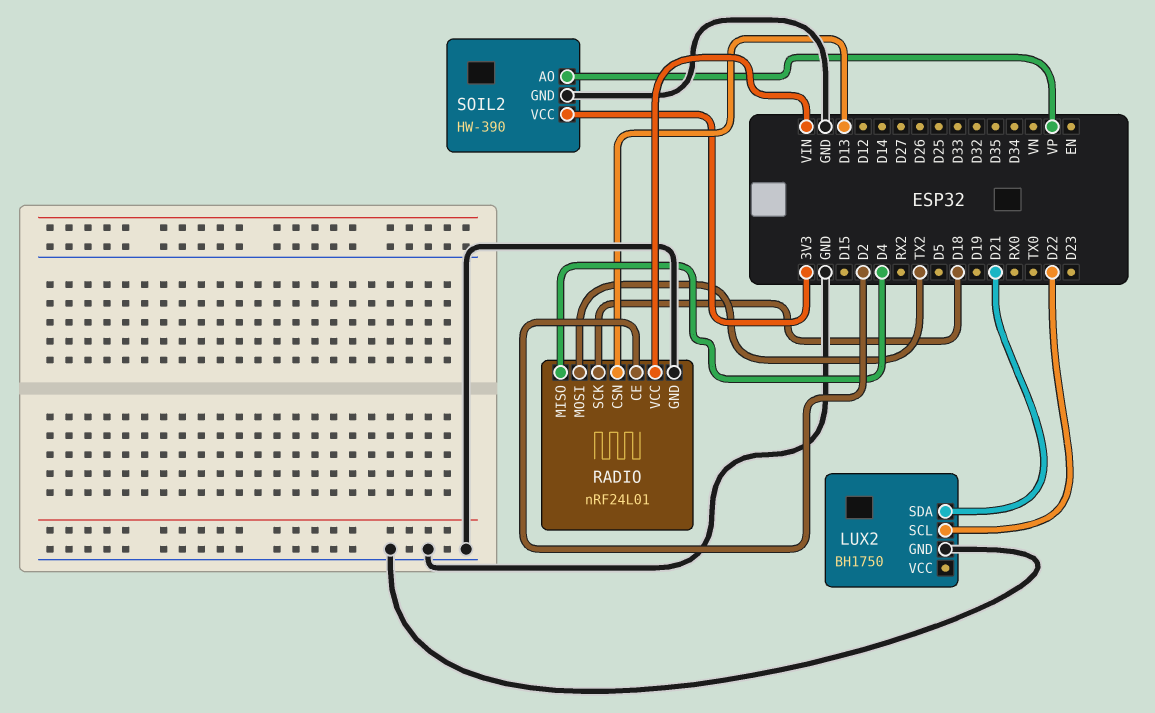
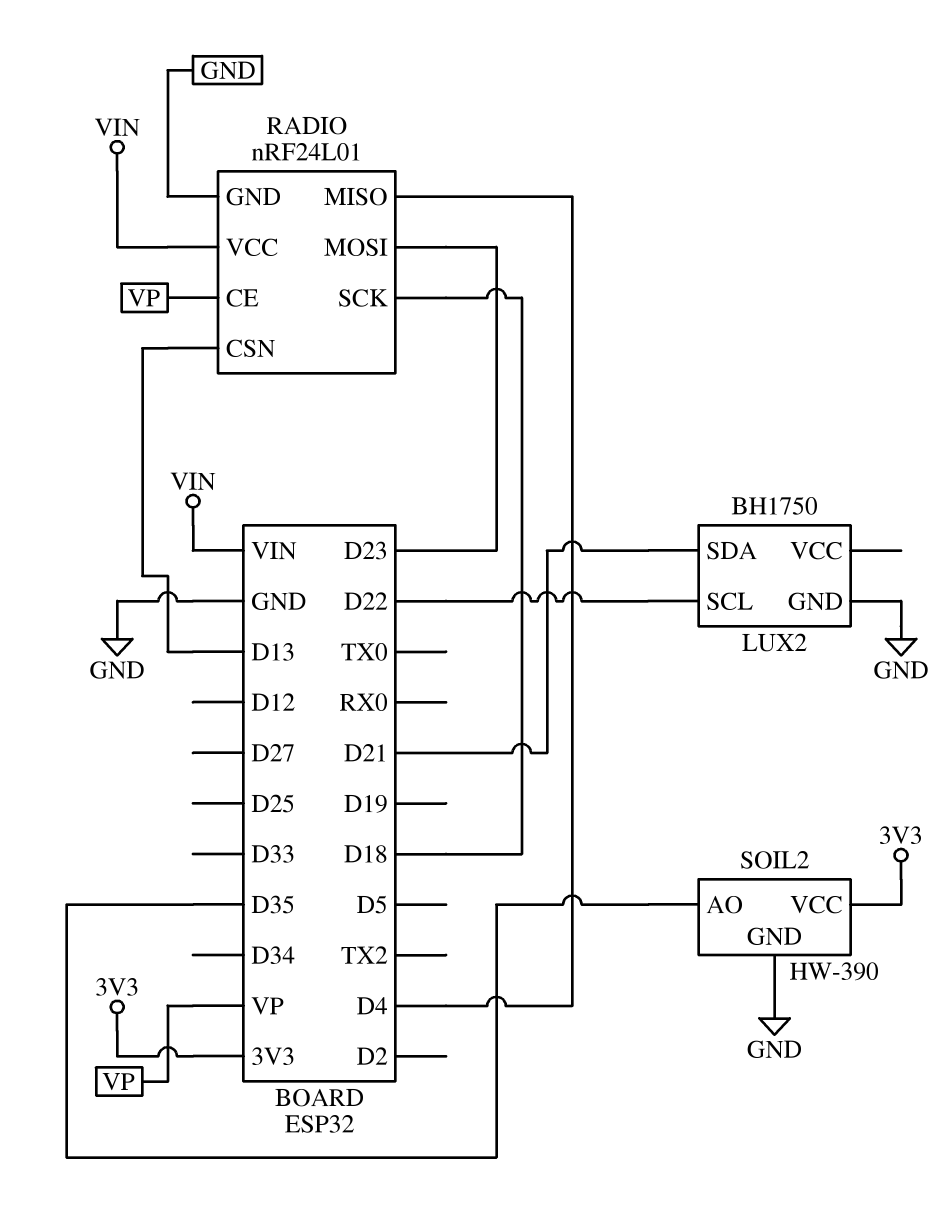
RADIO pin CE: D2 -> VP
RADIO pin MOSI: TX2 -> D23
SOIL2 pin AO: VP -> D35

